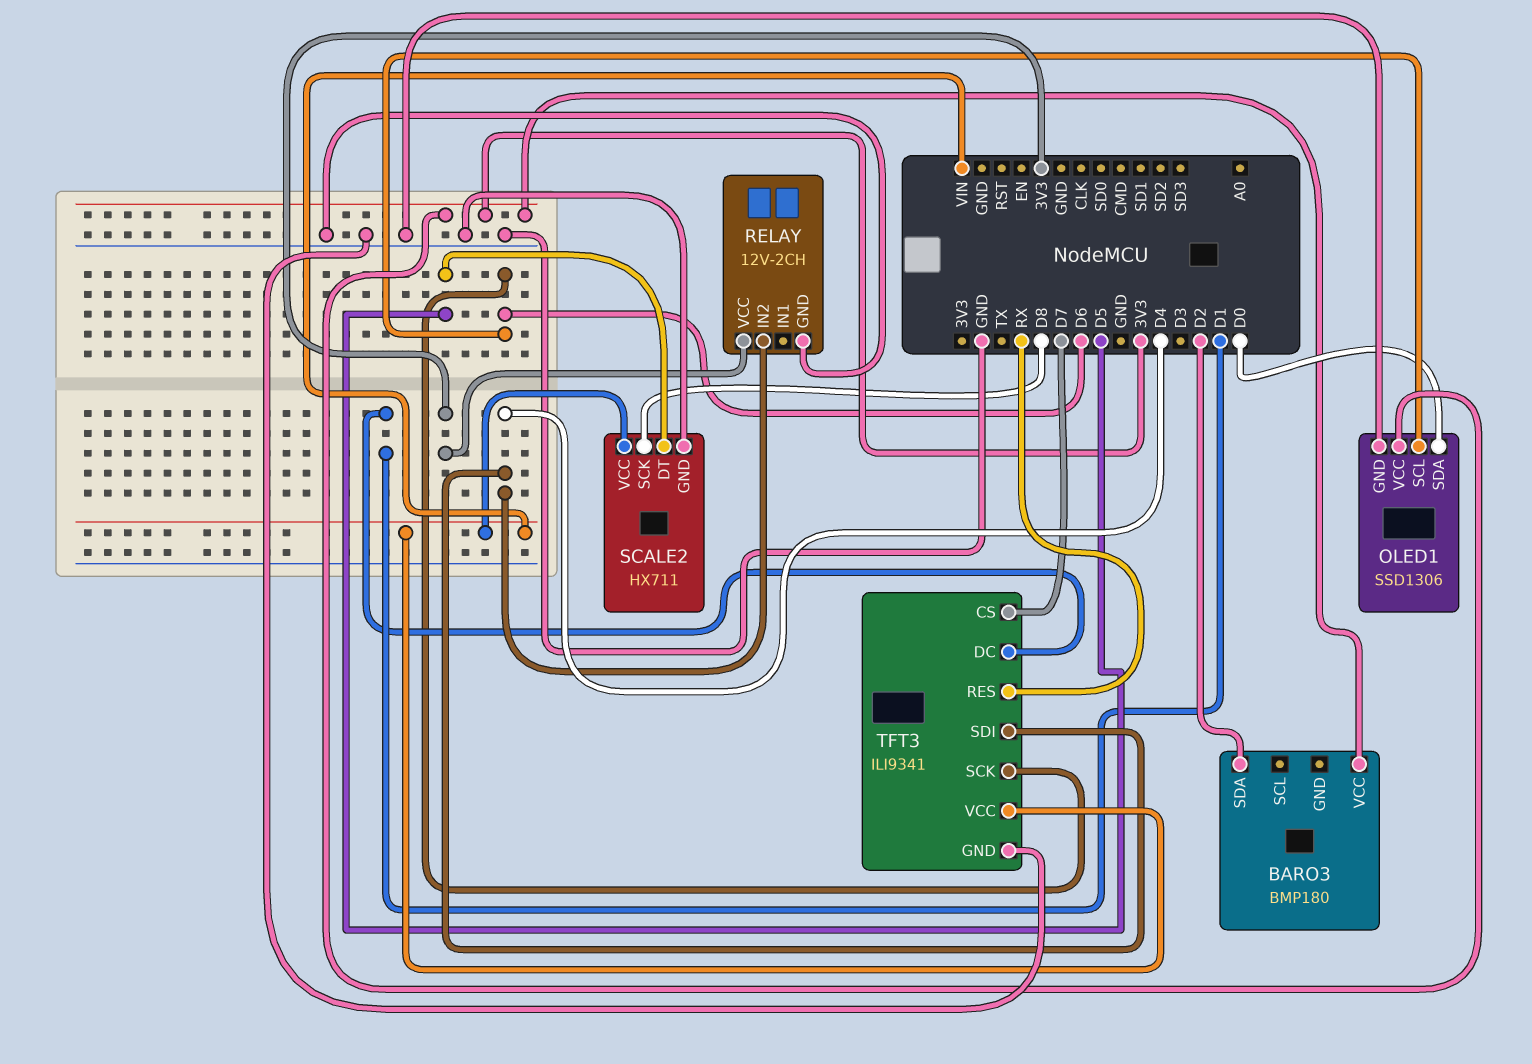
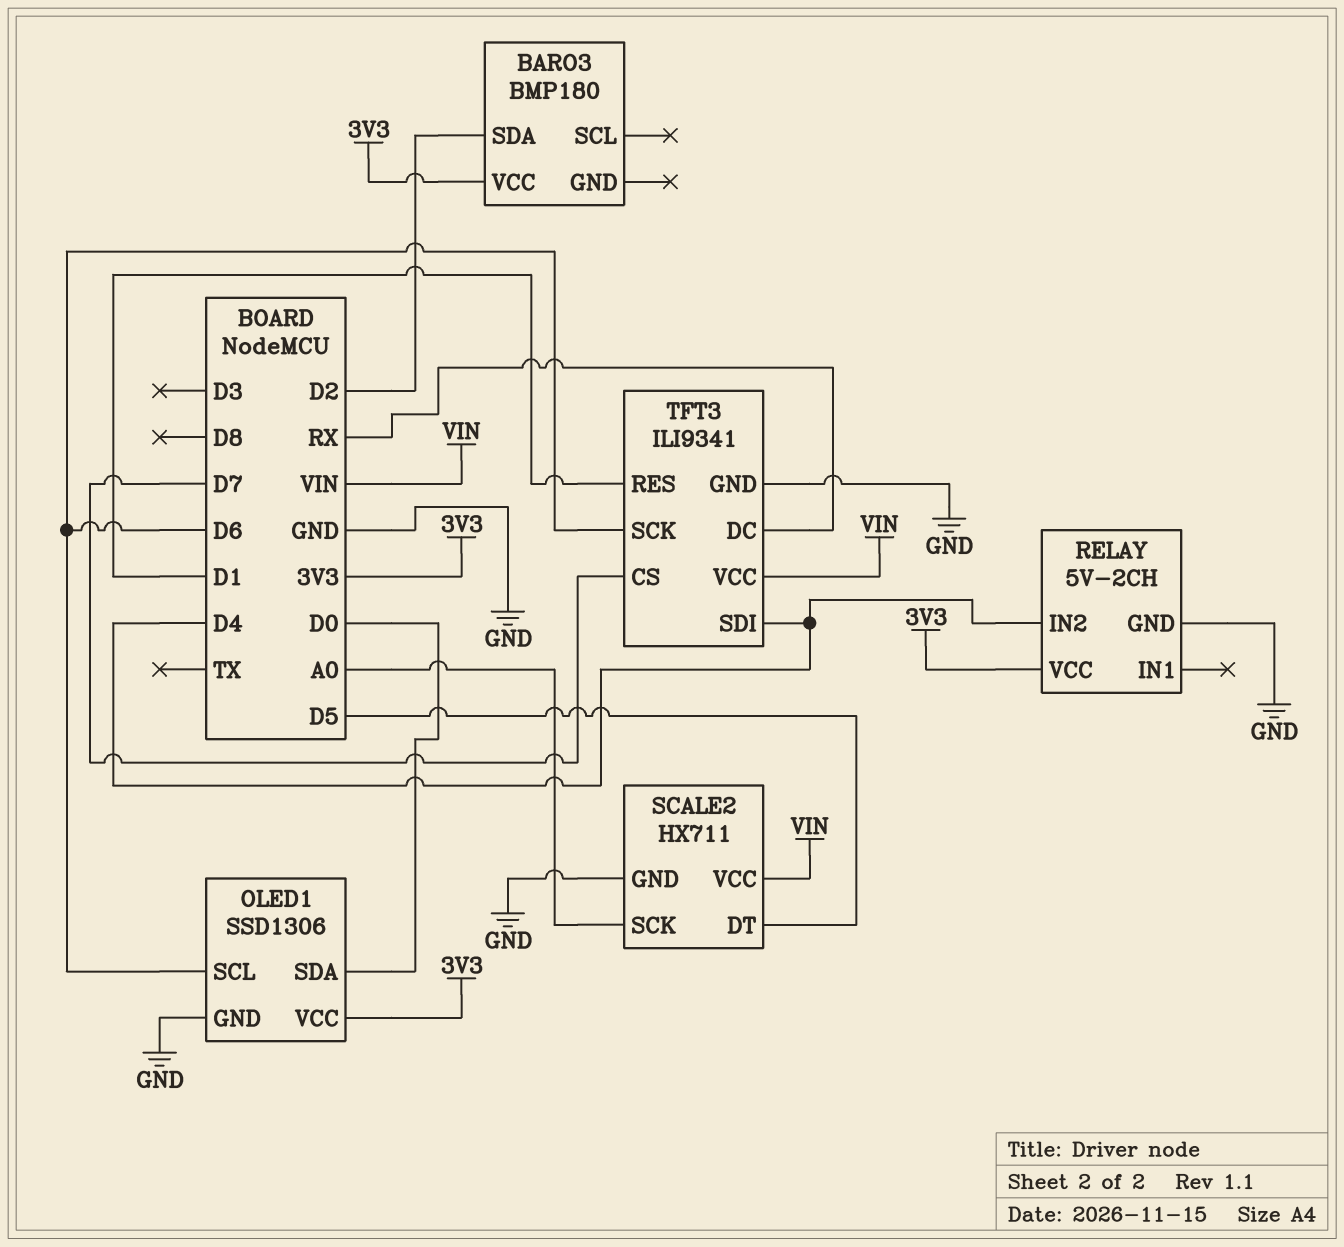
RELAY: 12V-2CH -> 5V-2CH
SCALE2 pin SCK: D8 -> A0
TFT3 pin DC: D1 -> RX
TFT3 pin RES: RX -> D1

